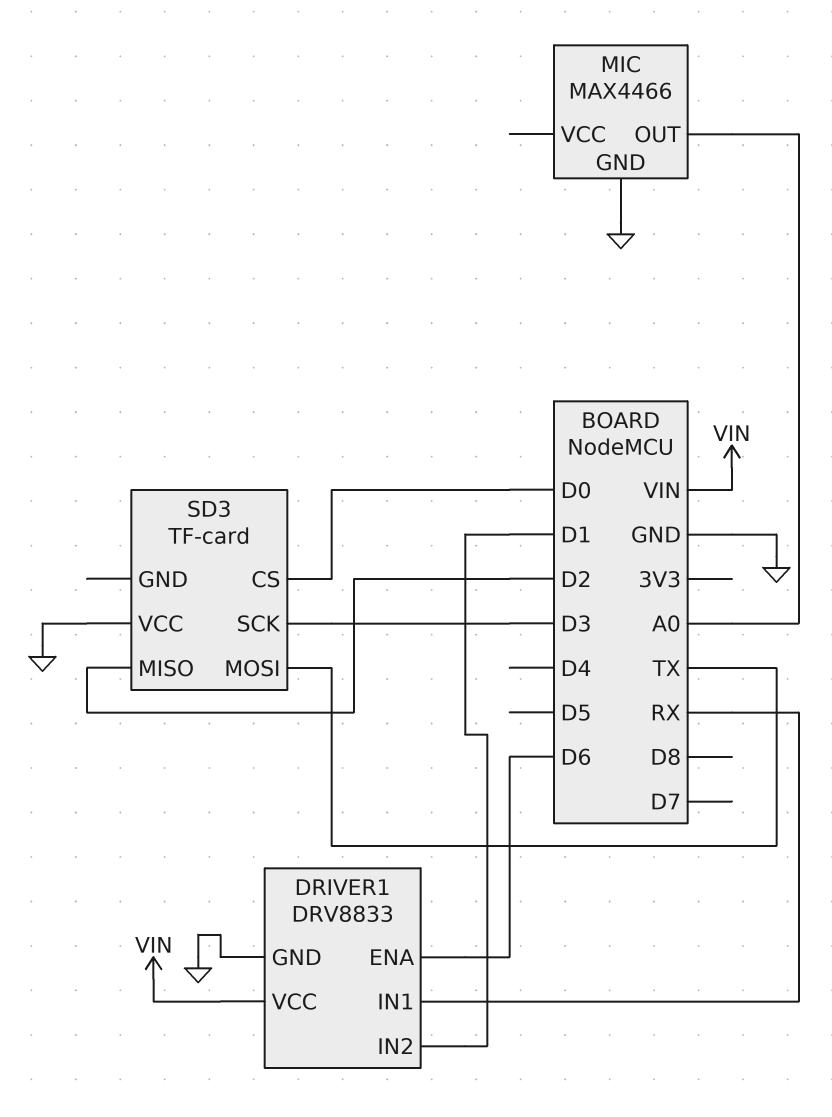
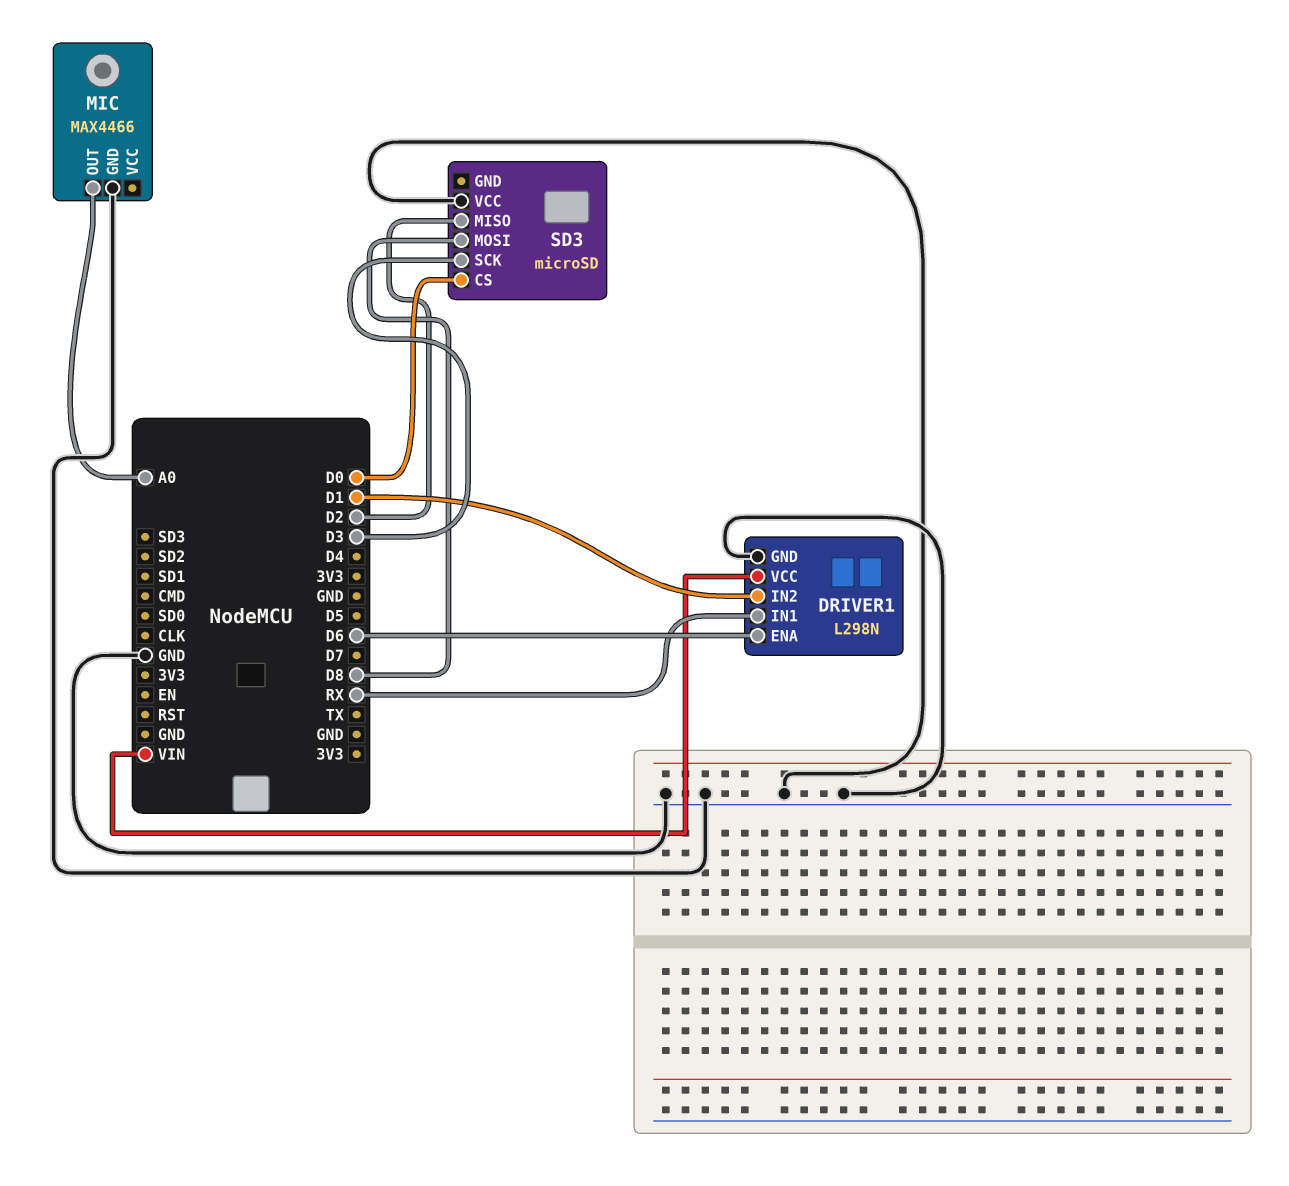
DRIVER1: DRV8833 -> L298N
SD3: TF-card -> microSD
SD3 pin MOSI: TX -> D8

